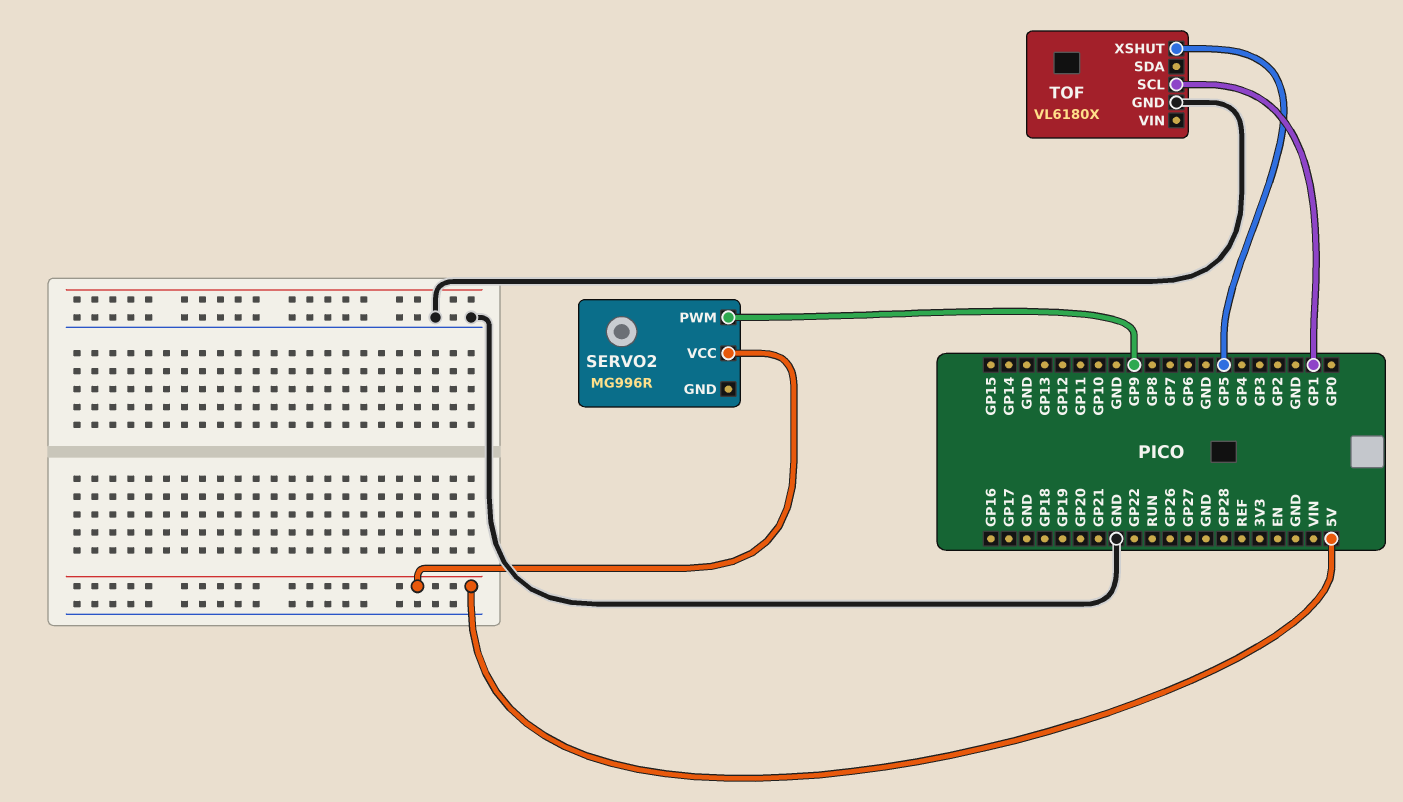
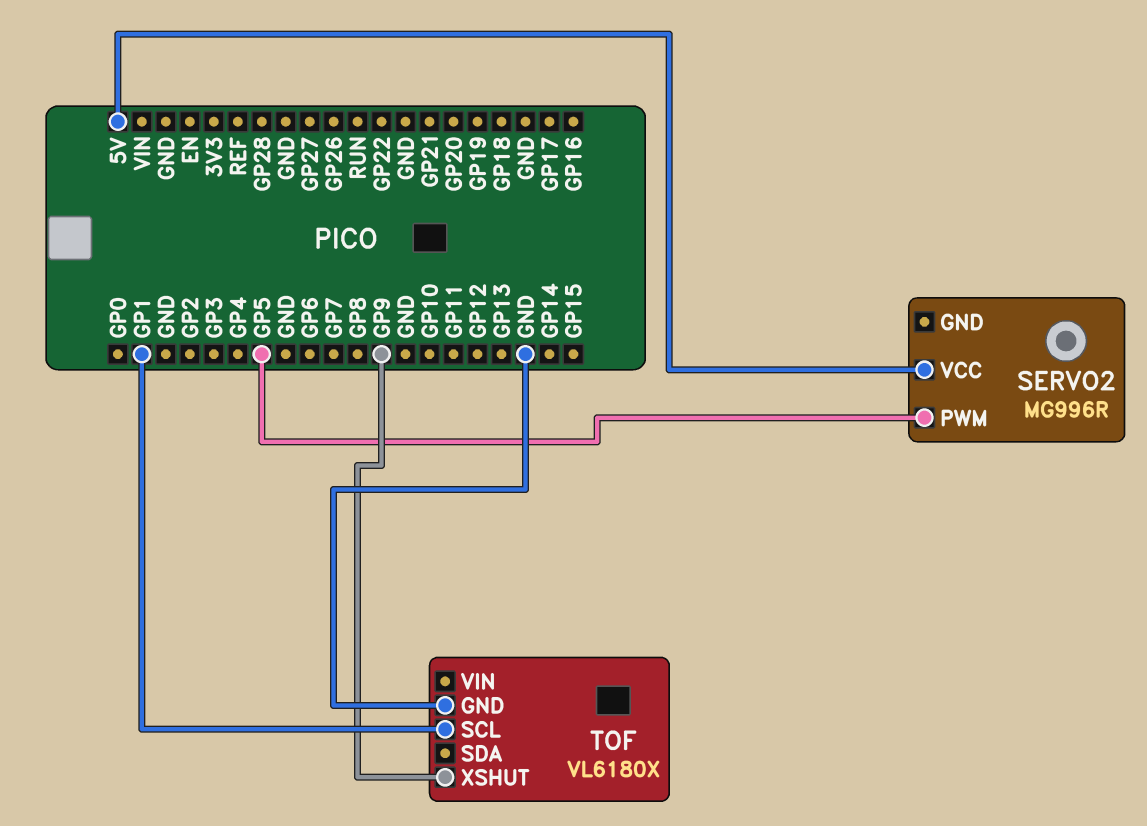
SERVO2 pin PWM: GP9 -> GP5
TOF pin XSHUT: GP5 -> GP9

